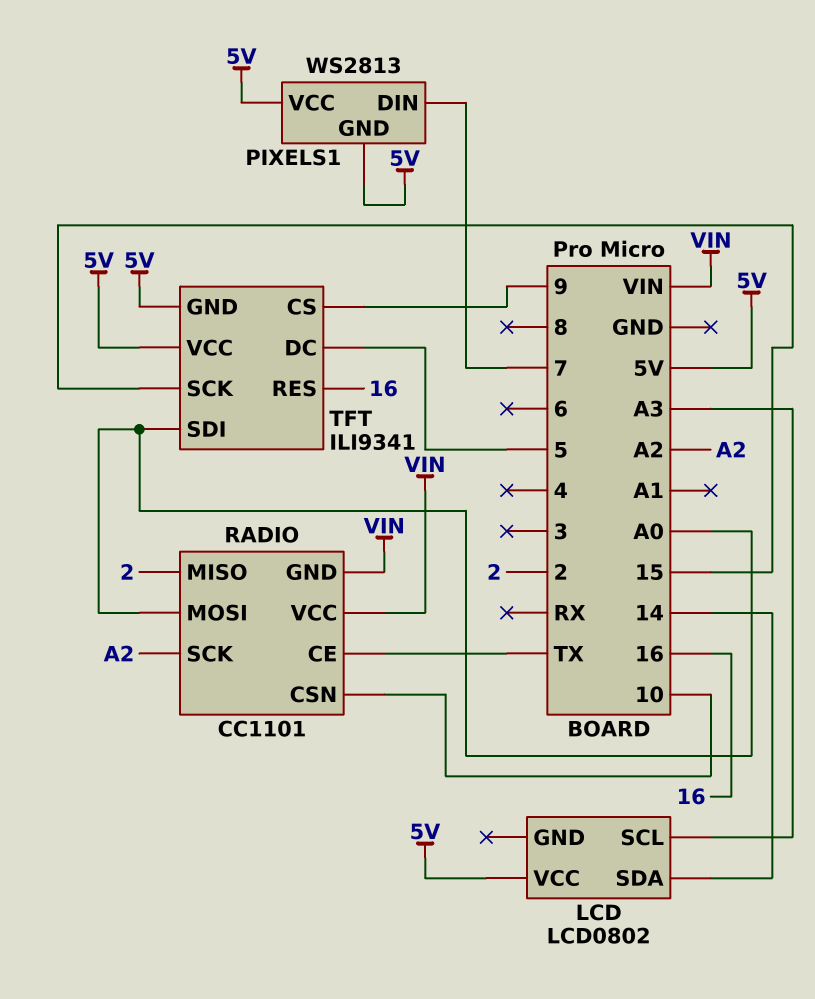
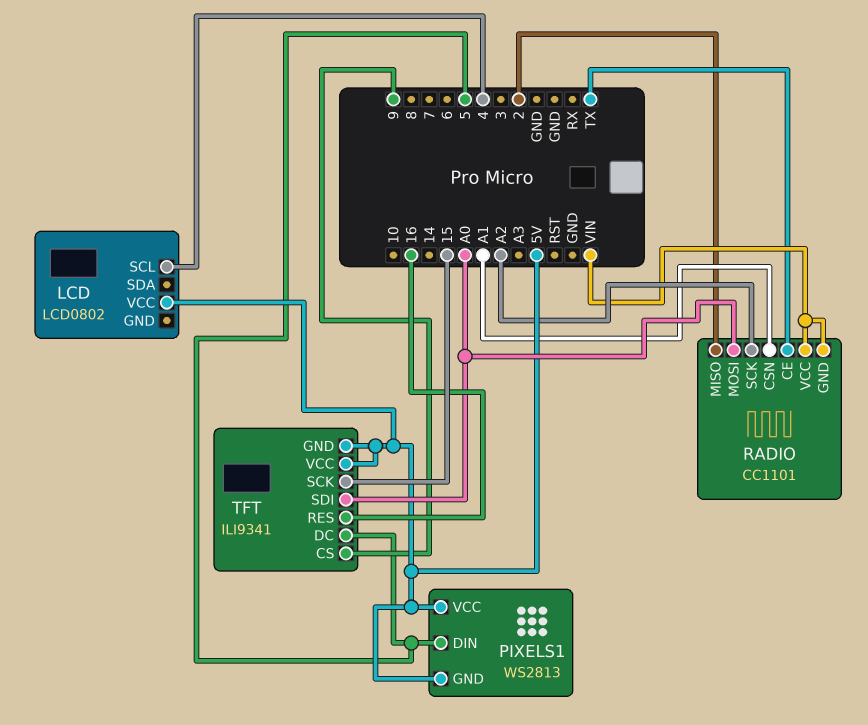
LCD pin SCL: A3 -> 4
LCD pin SDA: 14 -> none
PIXELS1 pin DIN: 7 -> 5
RADIO pin CSN: 10 -> A1

